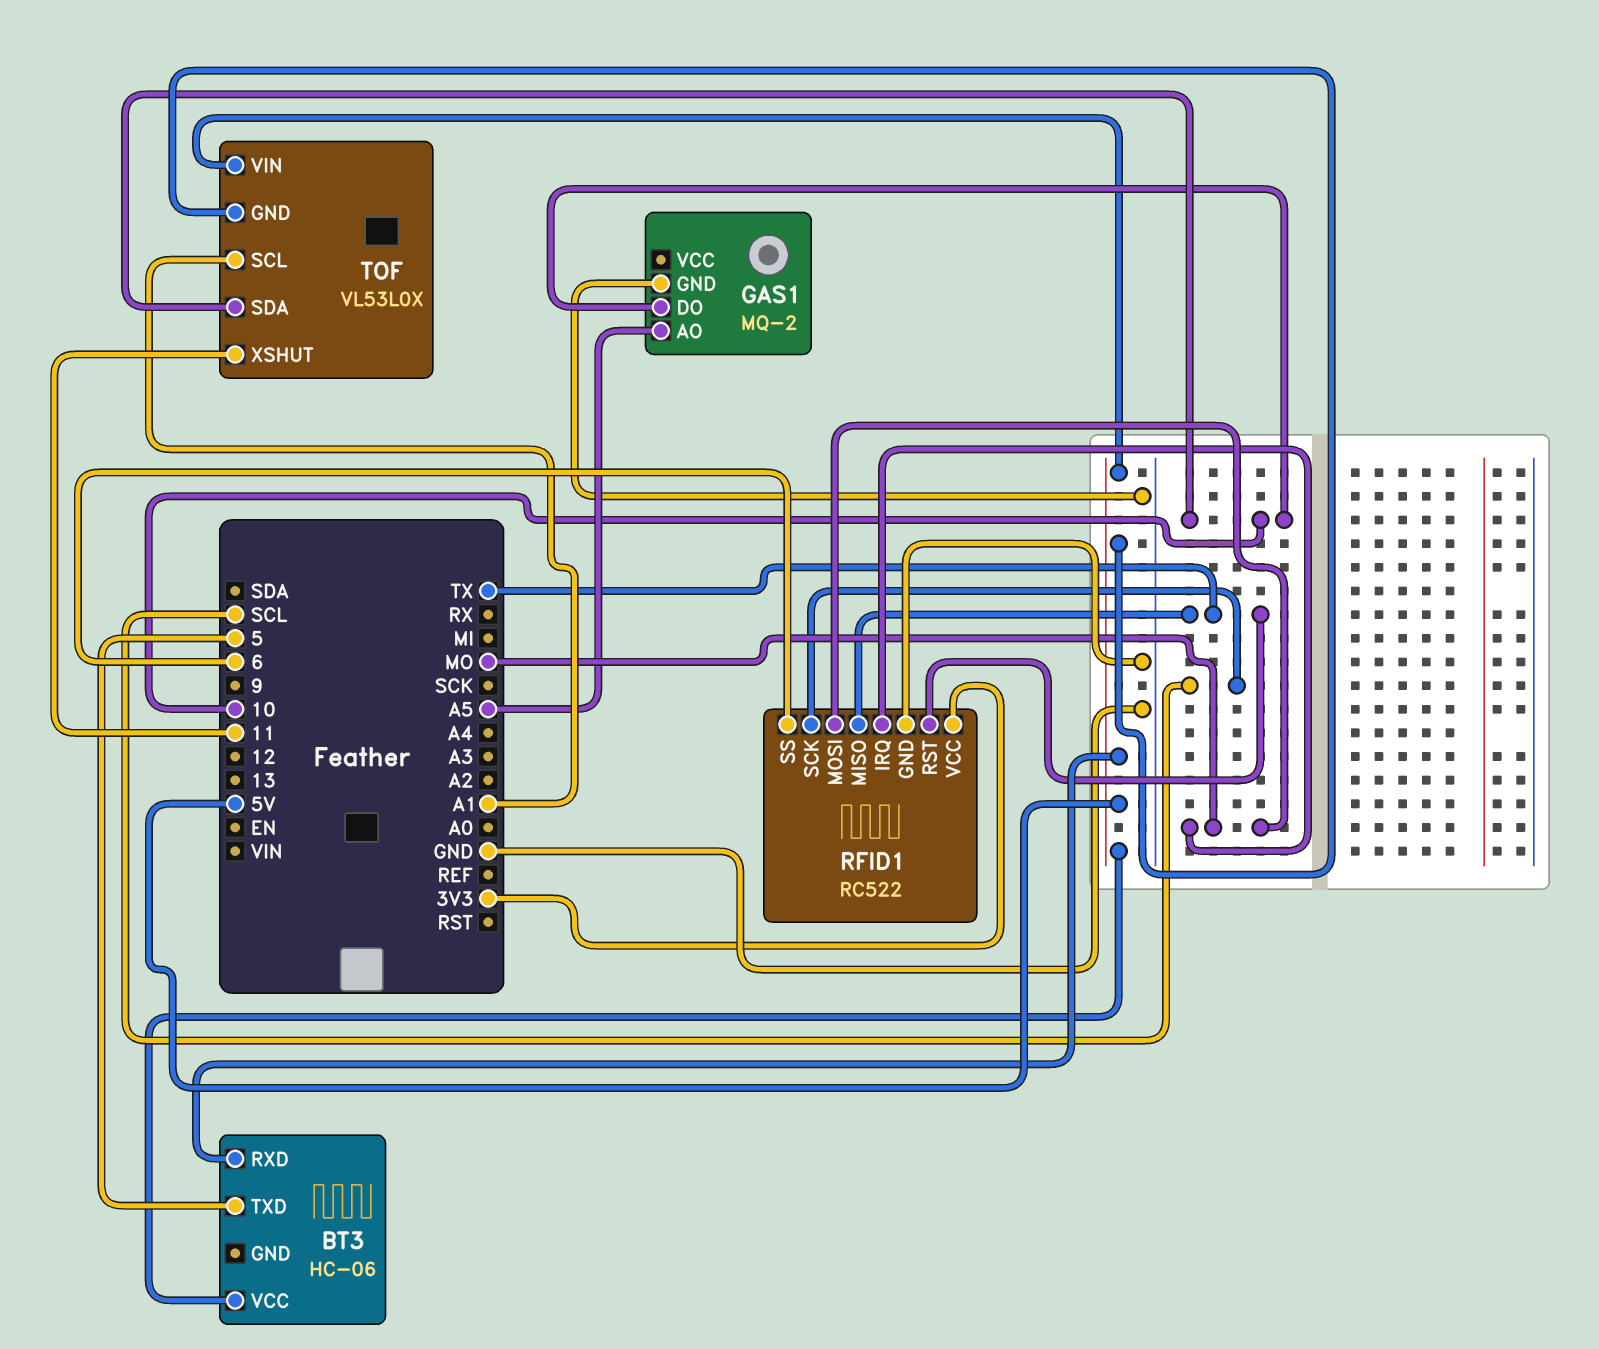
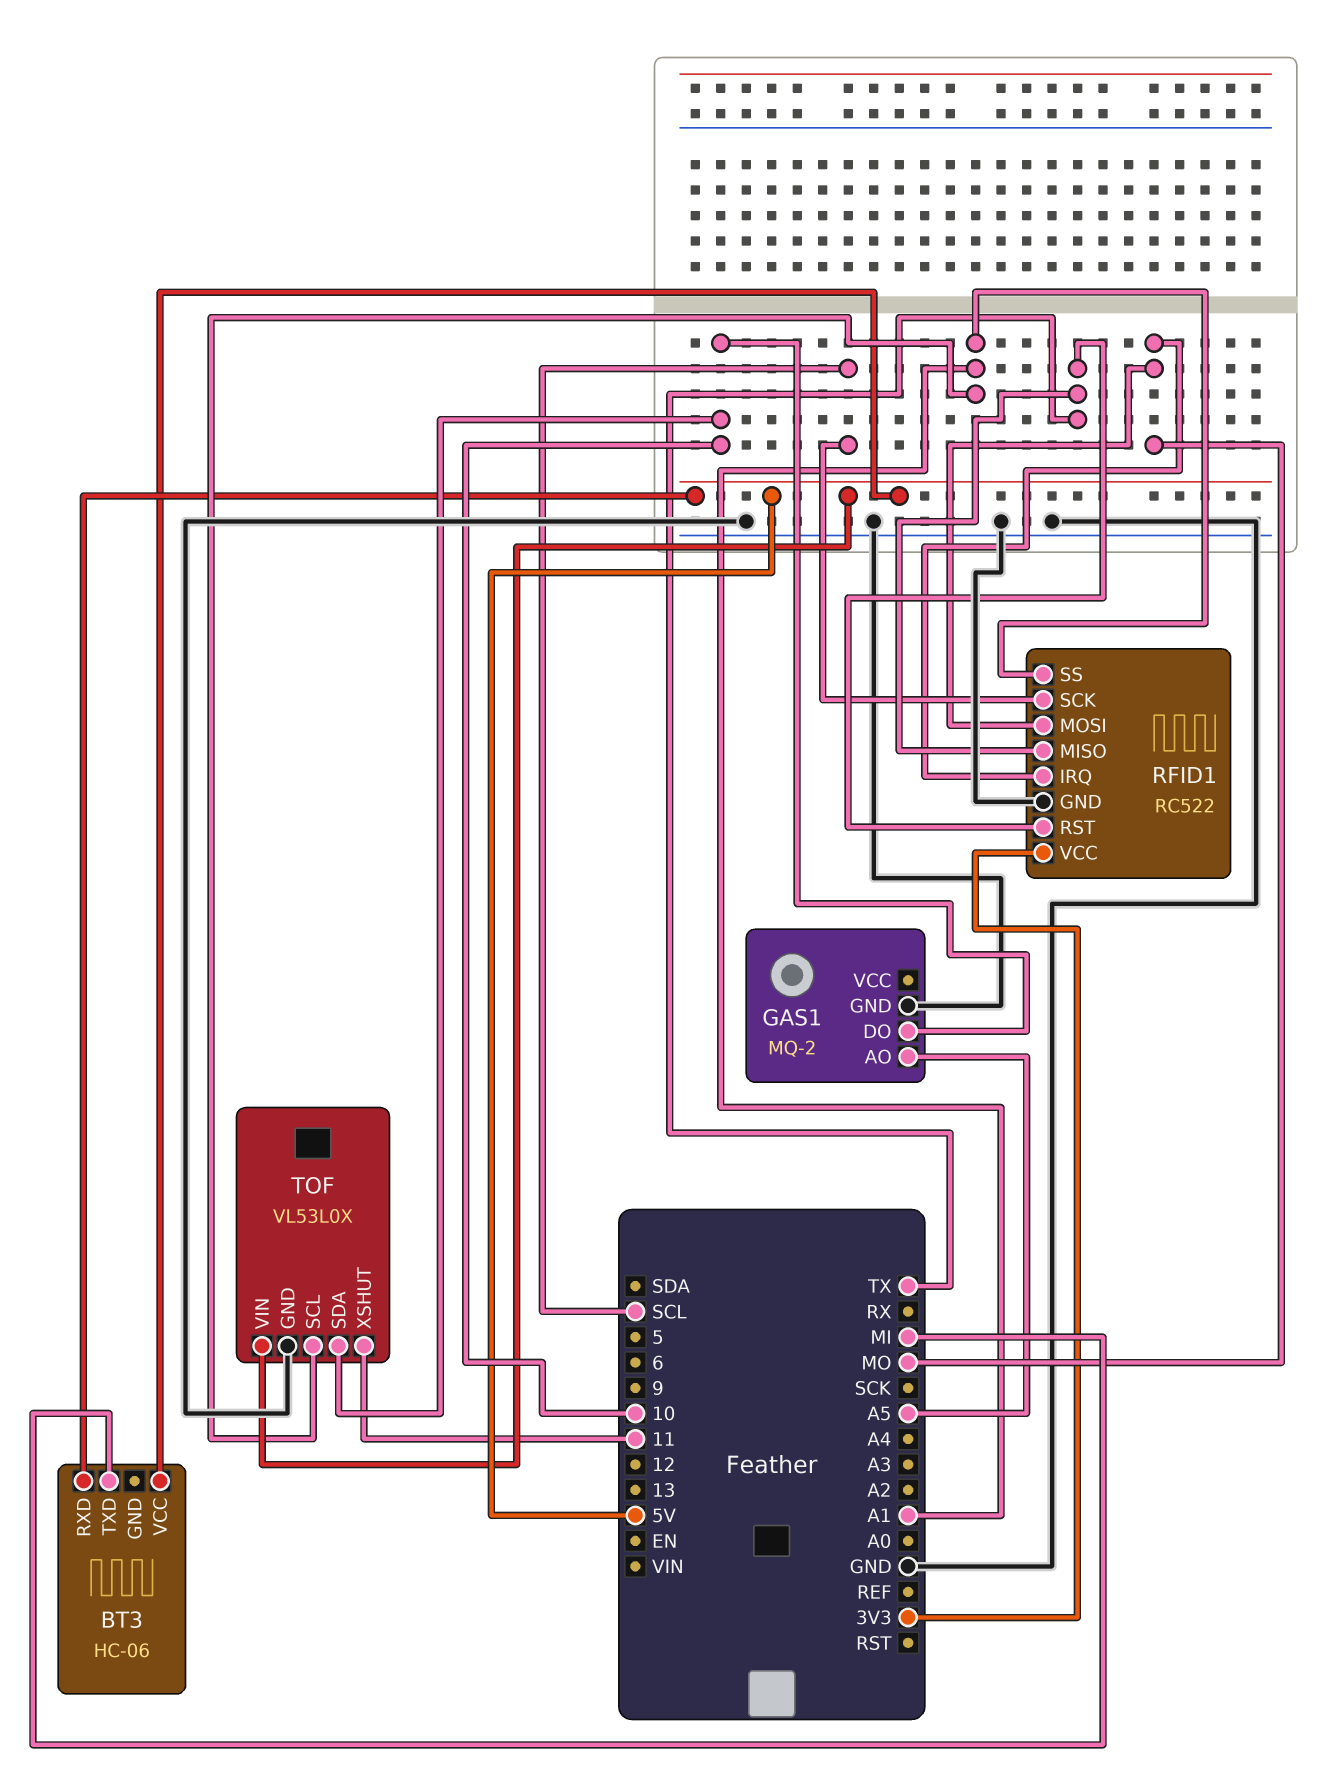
BT3 pin TXD: 5 -> MI
RFID1 pin SS: 6 -> A1
TOF pin GND: 5V -> GND

